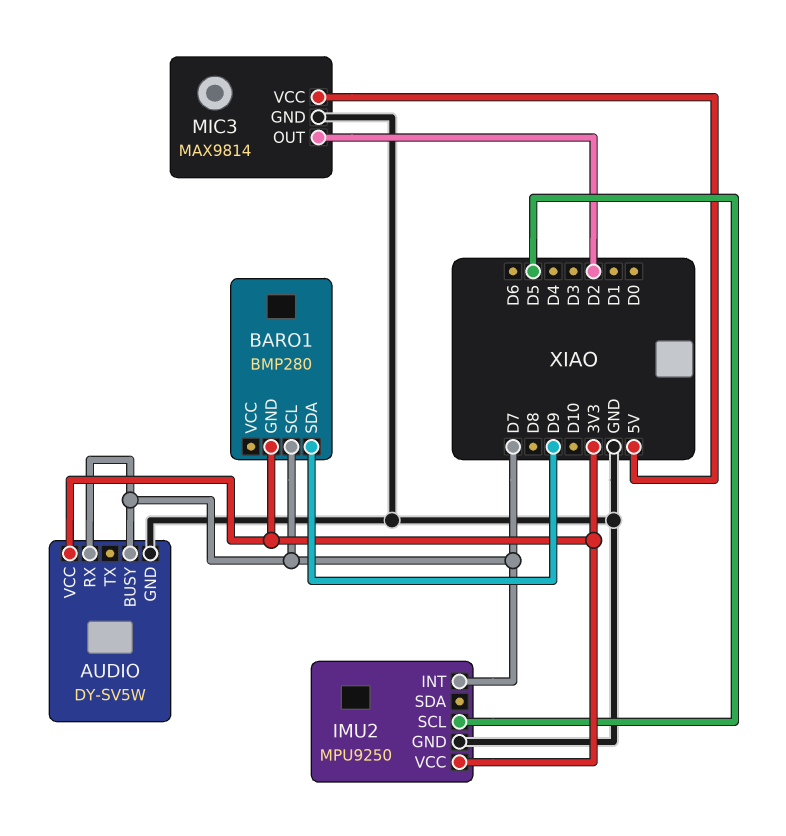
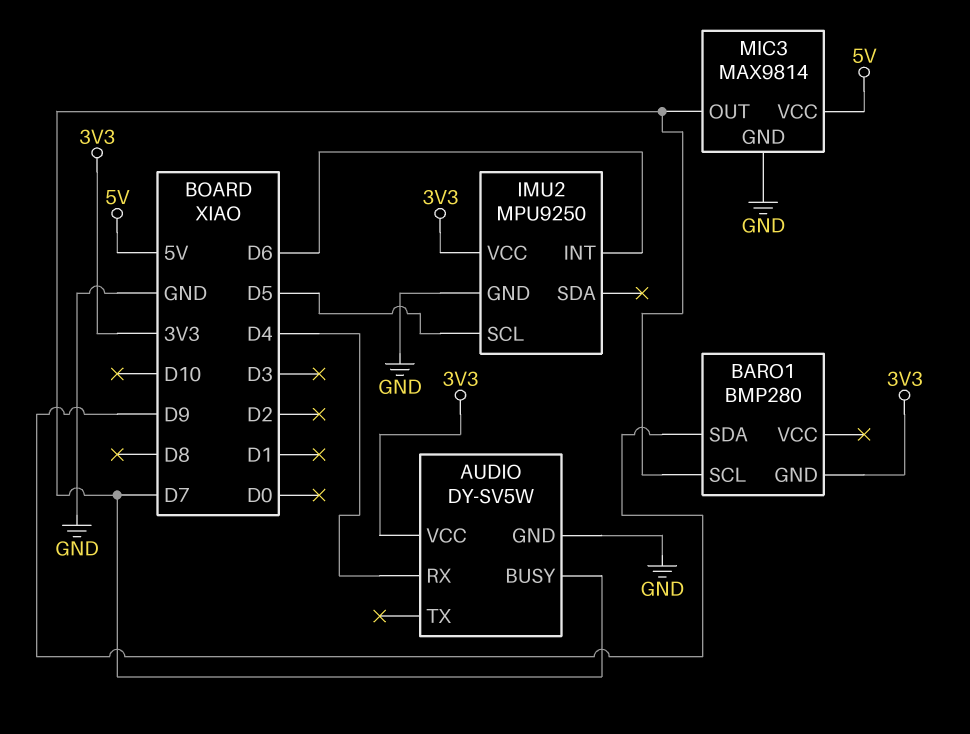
AUDIO pin RX: D7 -> D4
IMU2 pin INT: D7 -> D6
MIC3 pin OUT: D2 -> D7

